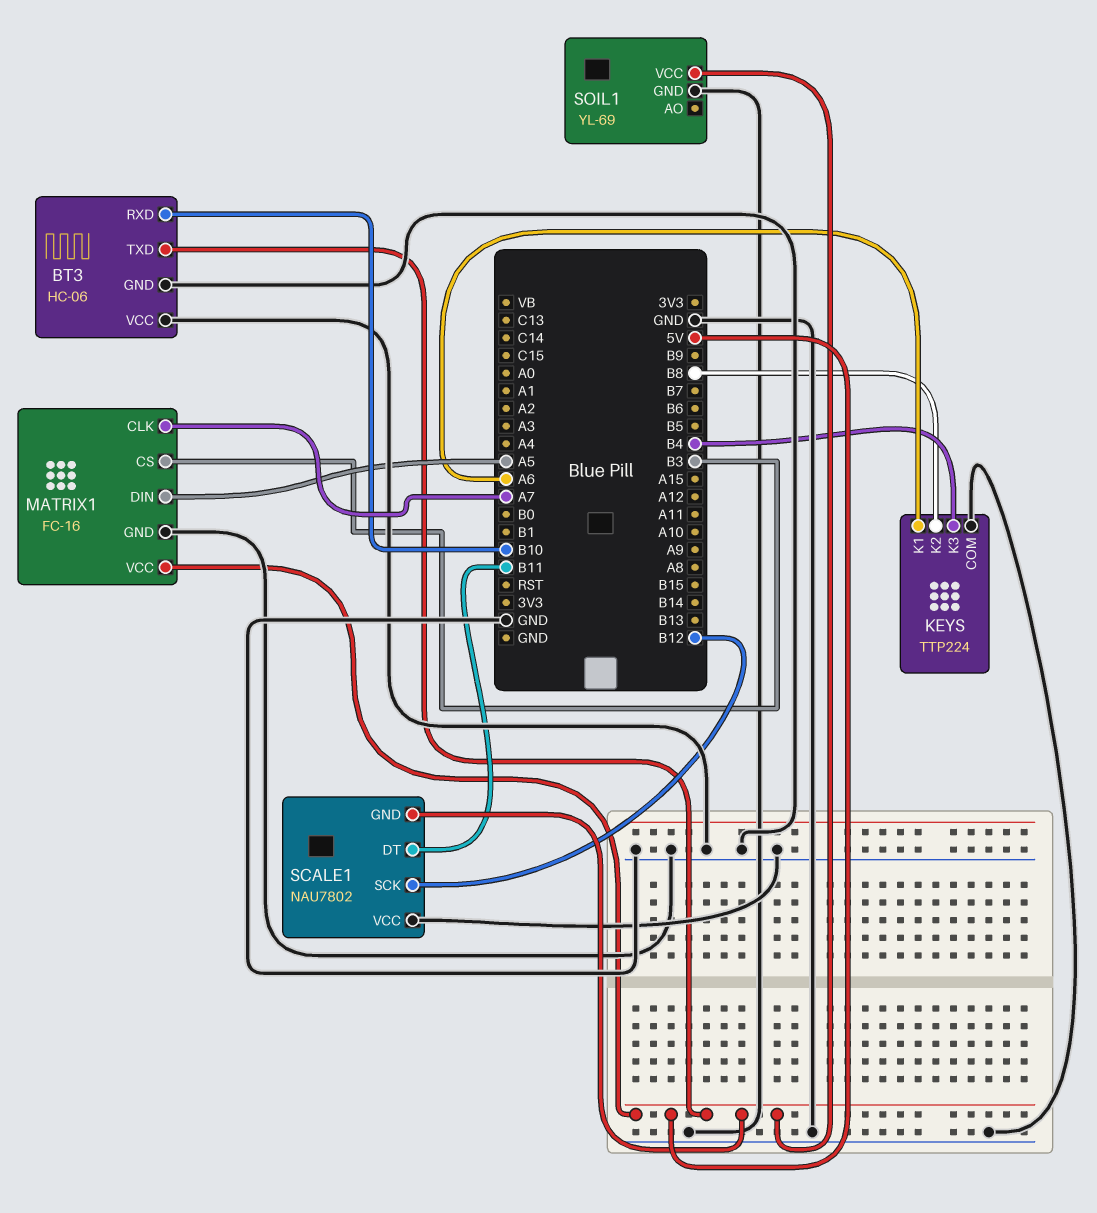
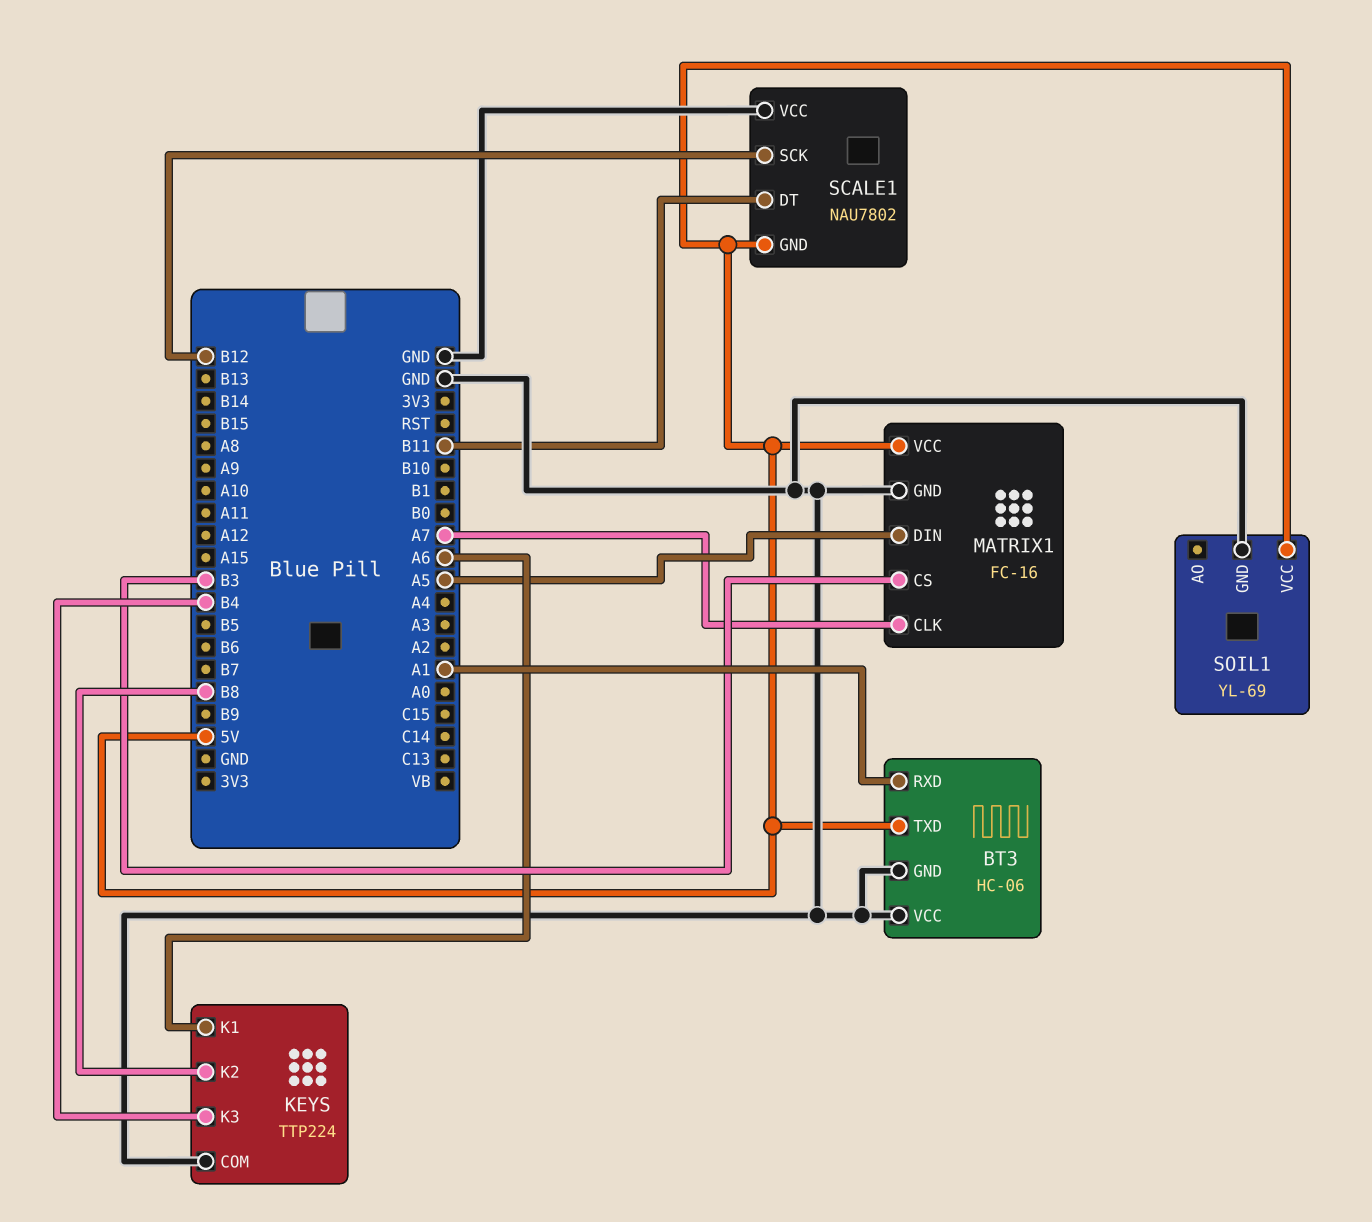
BT3 pin RXD: B10 -> A1

